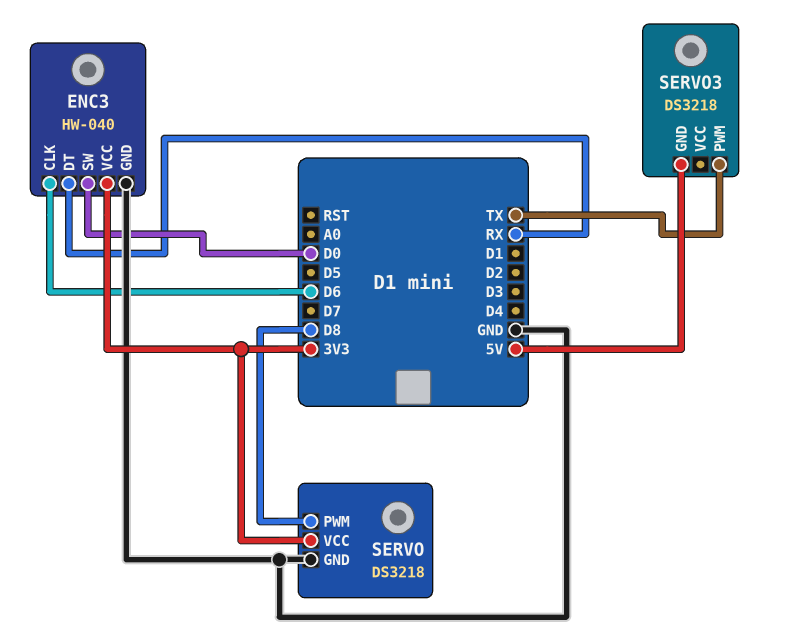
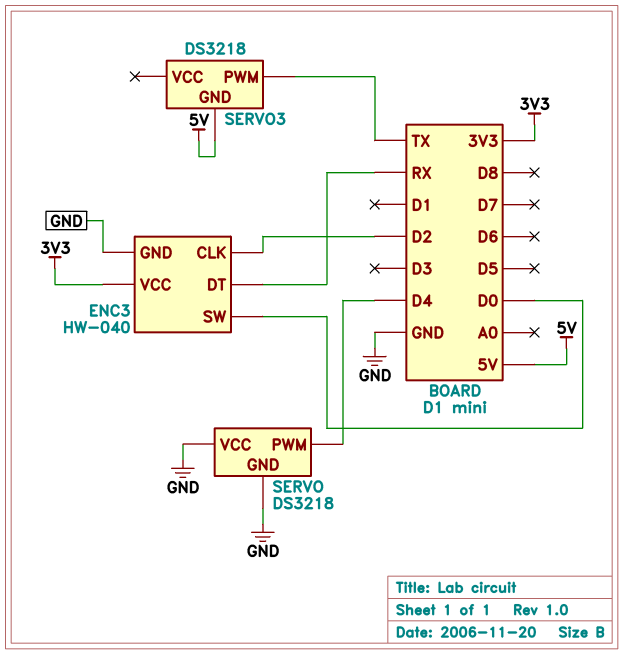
ENC3 pin CLK: D6 -> D2
SERVO pin PWM: D8 -> D4
SERVO pin VCC: 3V3 -> GND

